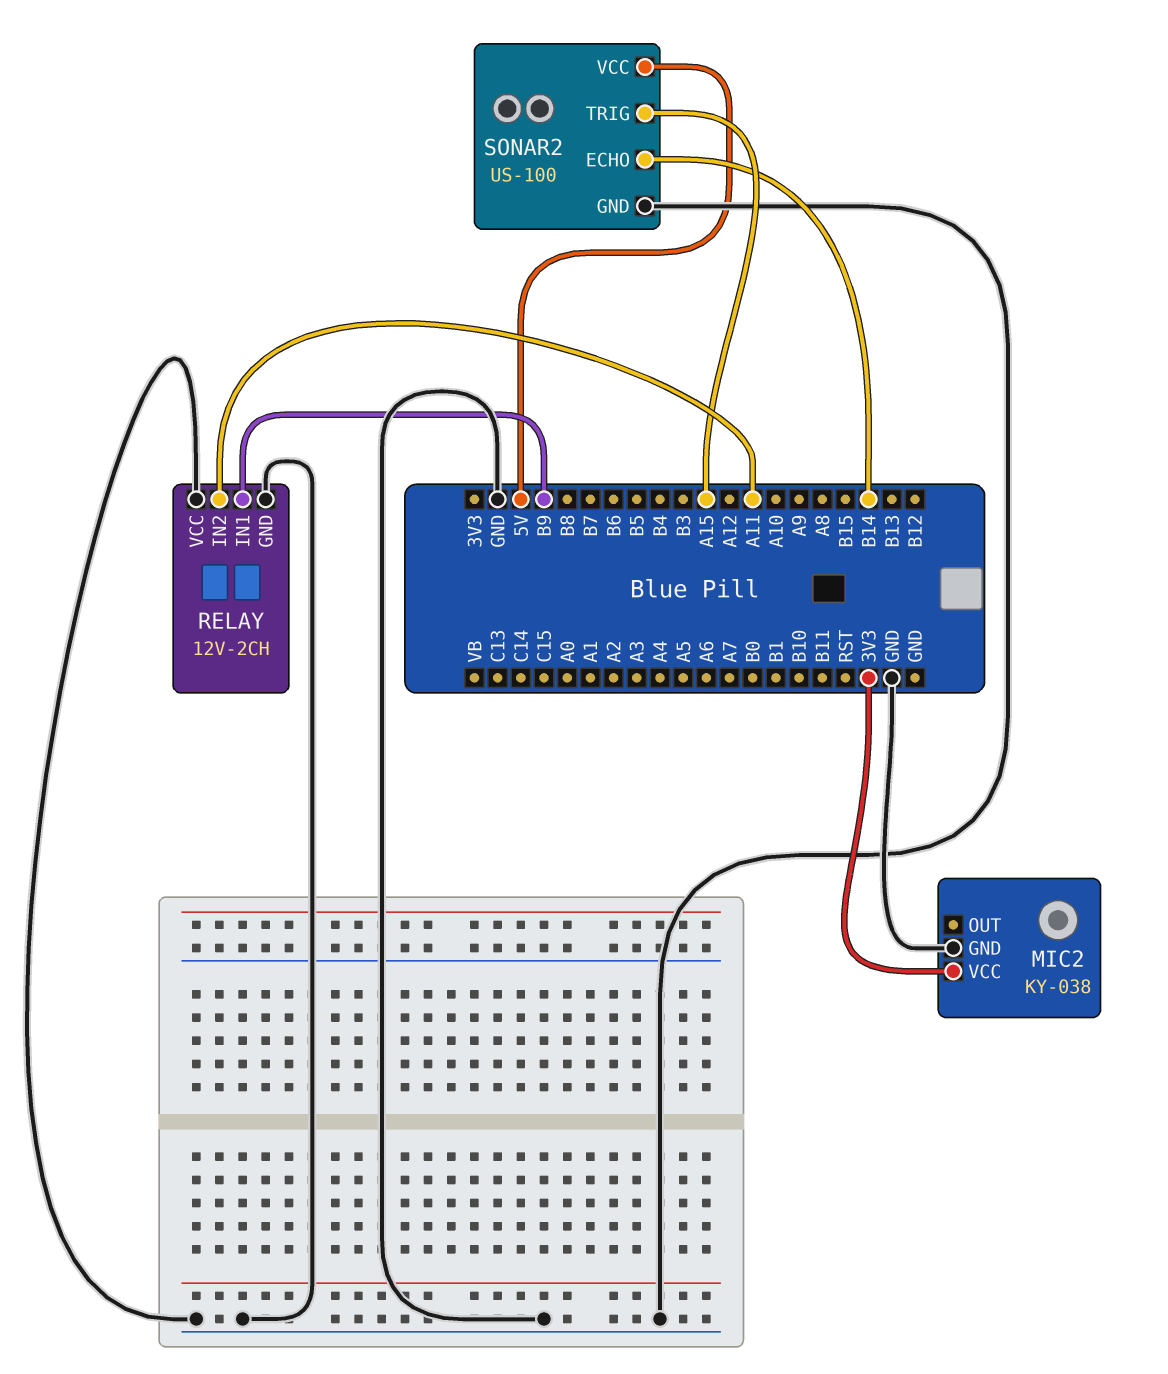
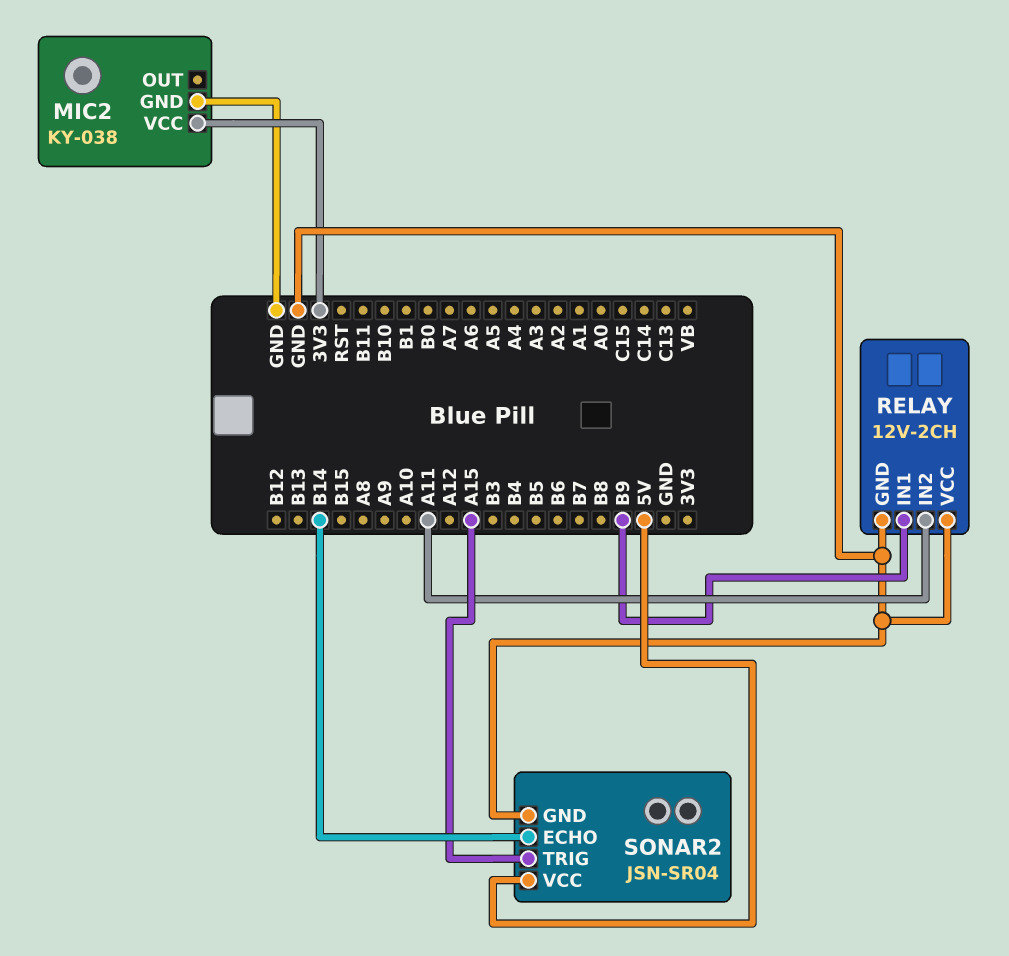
SONAR2: US-100 -> JSN-SR04

